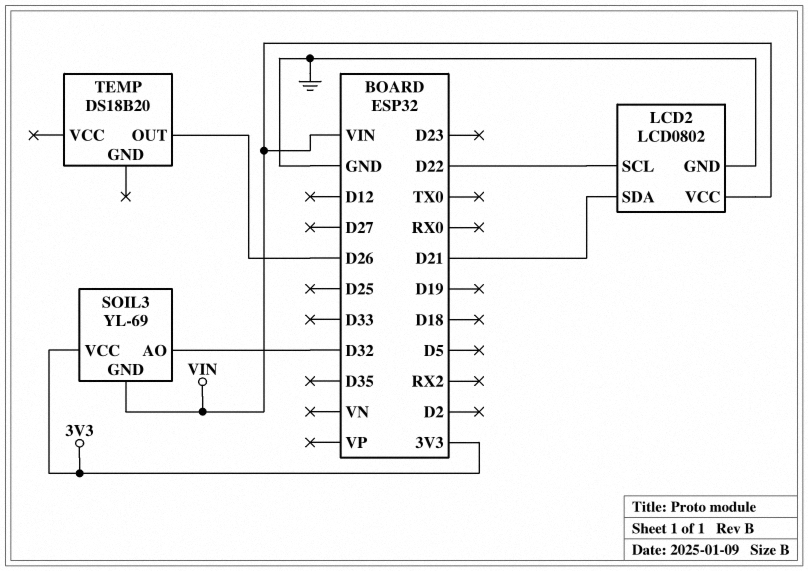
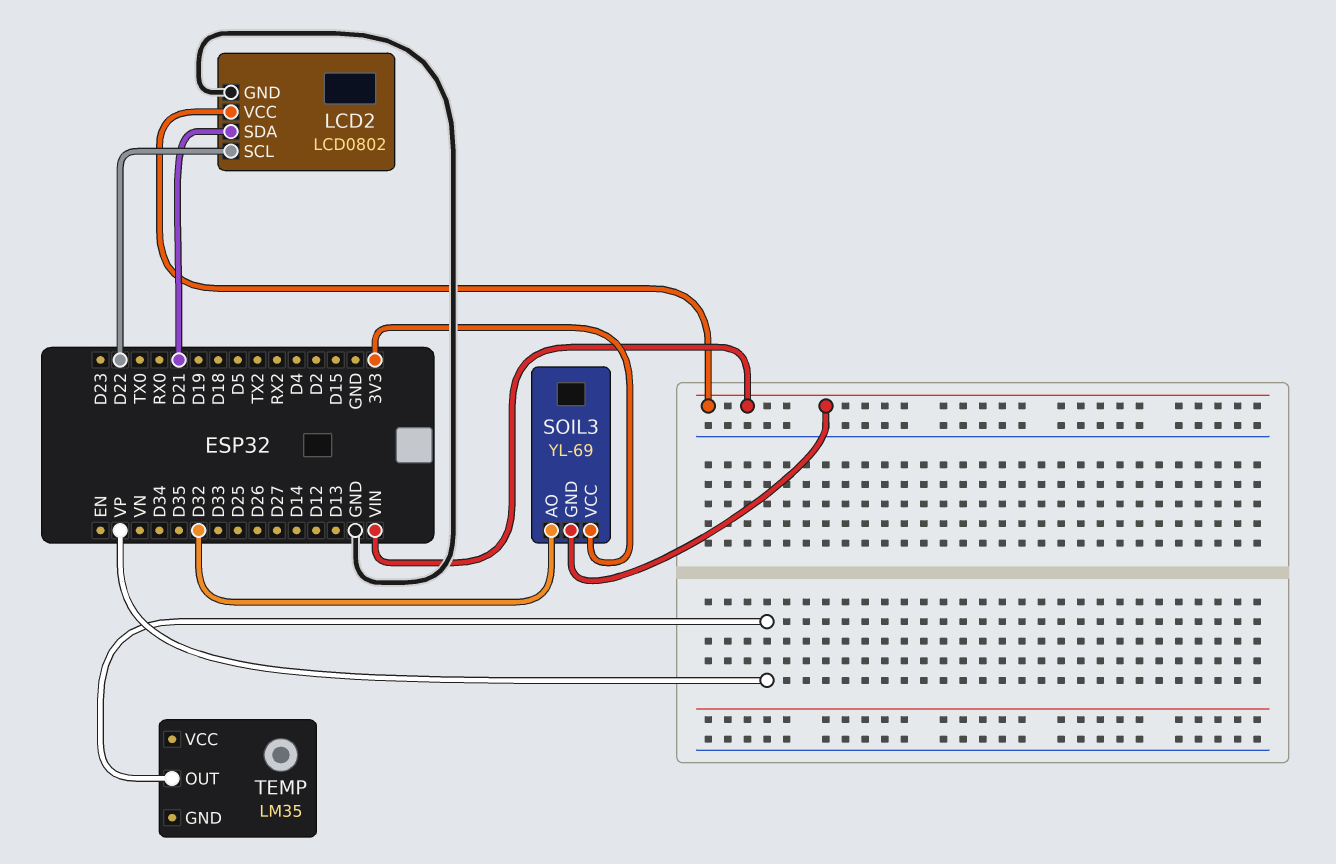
TEMP: DS18B20 -> LM35
TEMP pin OUT: D26 -> VP

